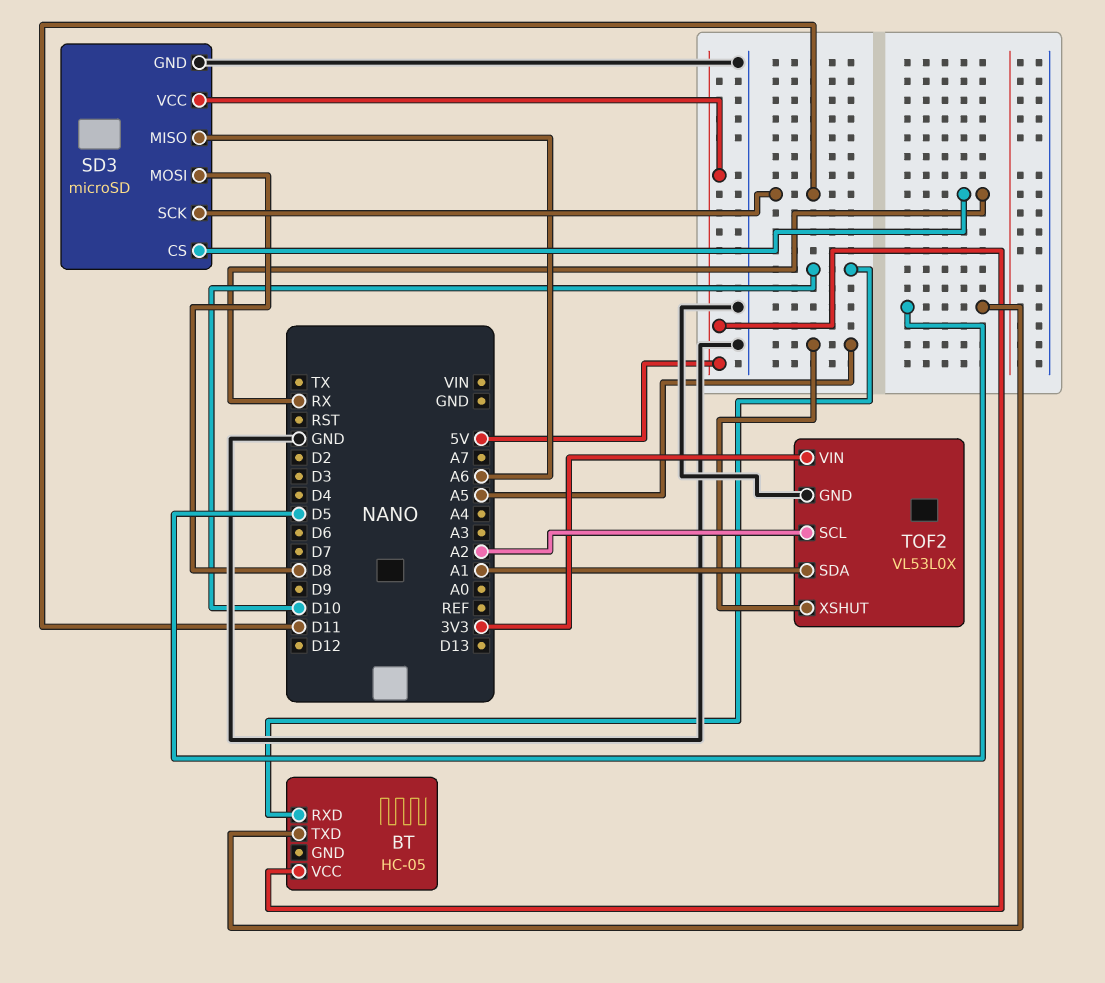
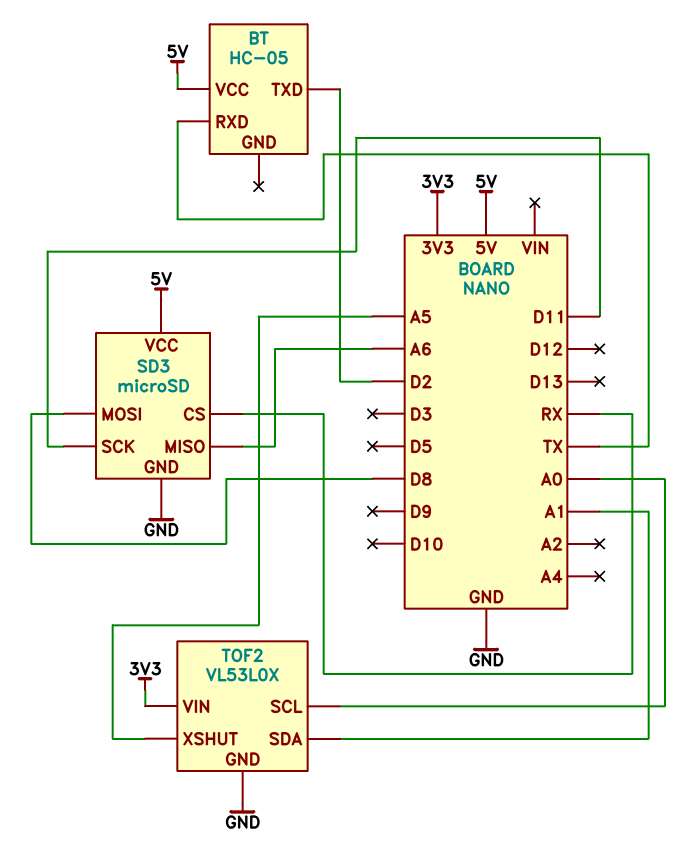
BT pin RXD: D10 -> TX
BT pin TXD: D5 -> D2
TOF2 pin SCL: A2 -> A0

